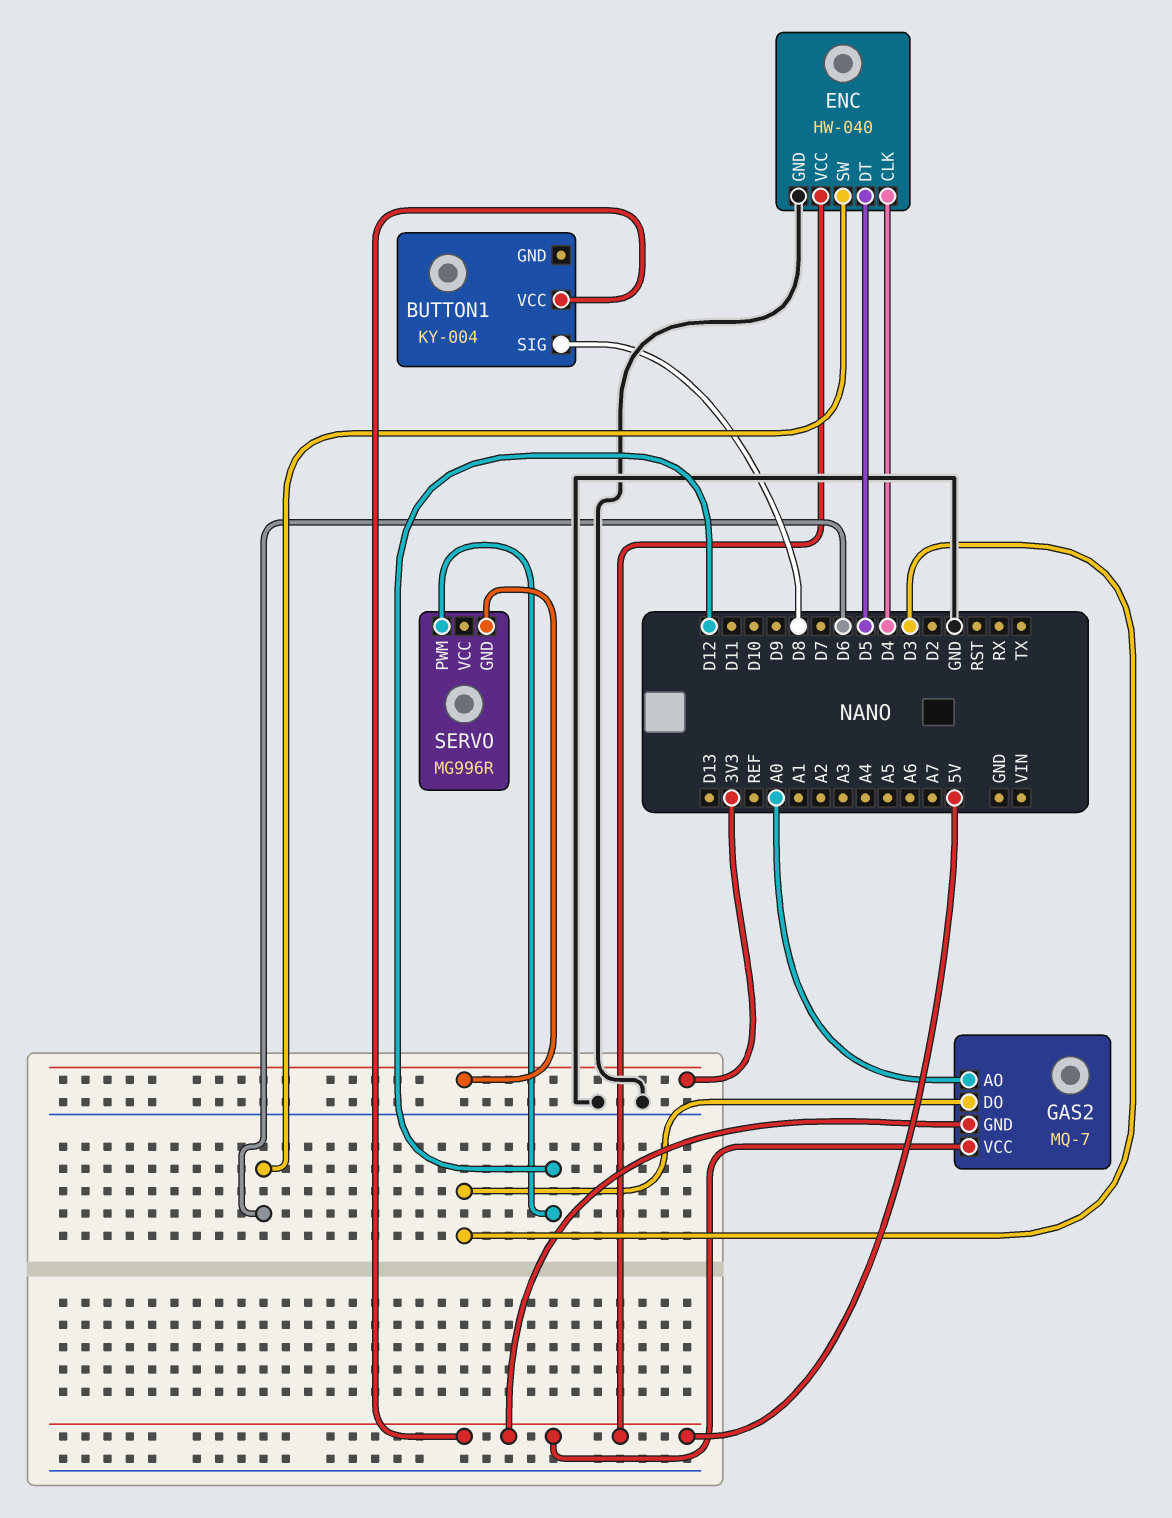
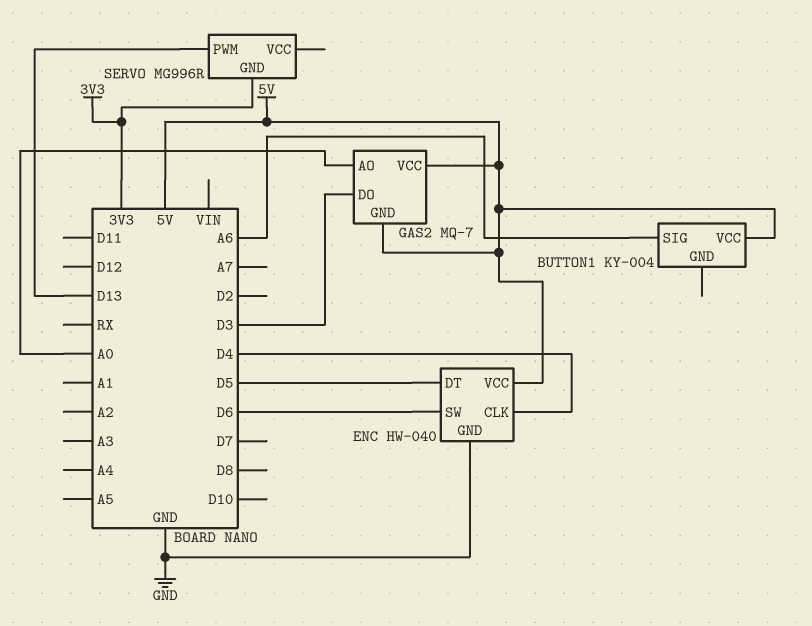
BUTTON1 pin SIG: D8 -> A6
SERVO pin PWM: D12 -> D13

